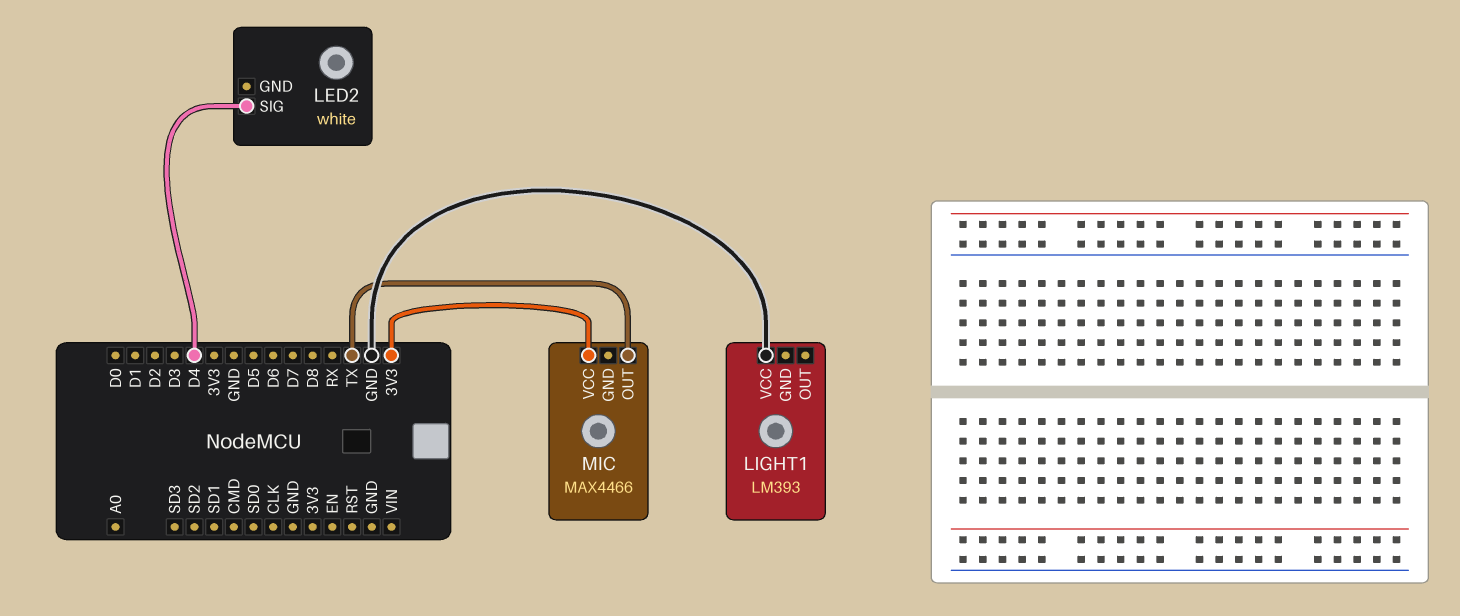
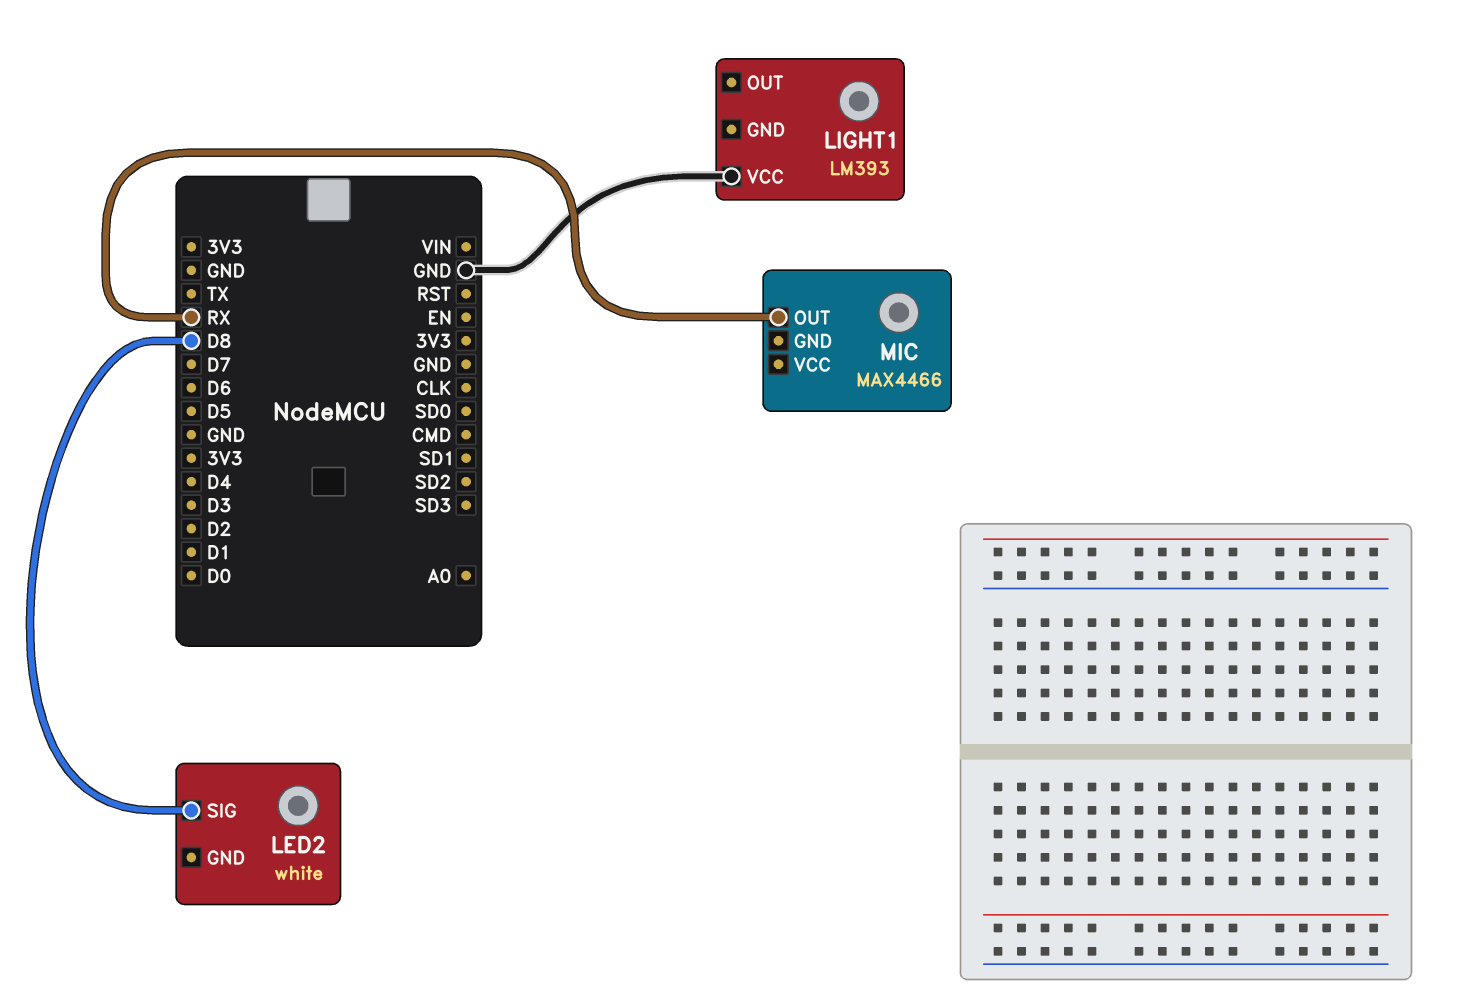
LED2 pin SIG: D4 -> D8
MIC pin OUT: TX -> RX
MIC pin VCC: 3V3 -> none

